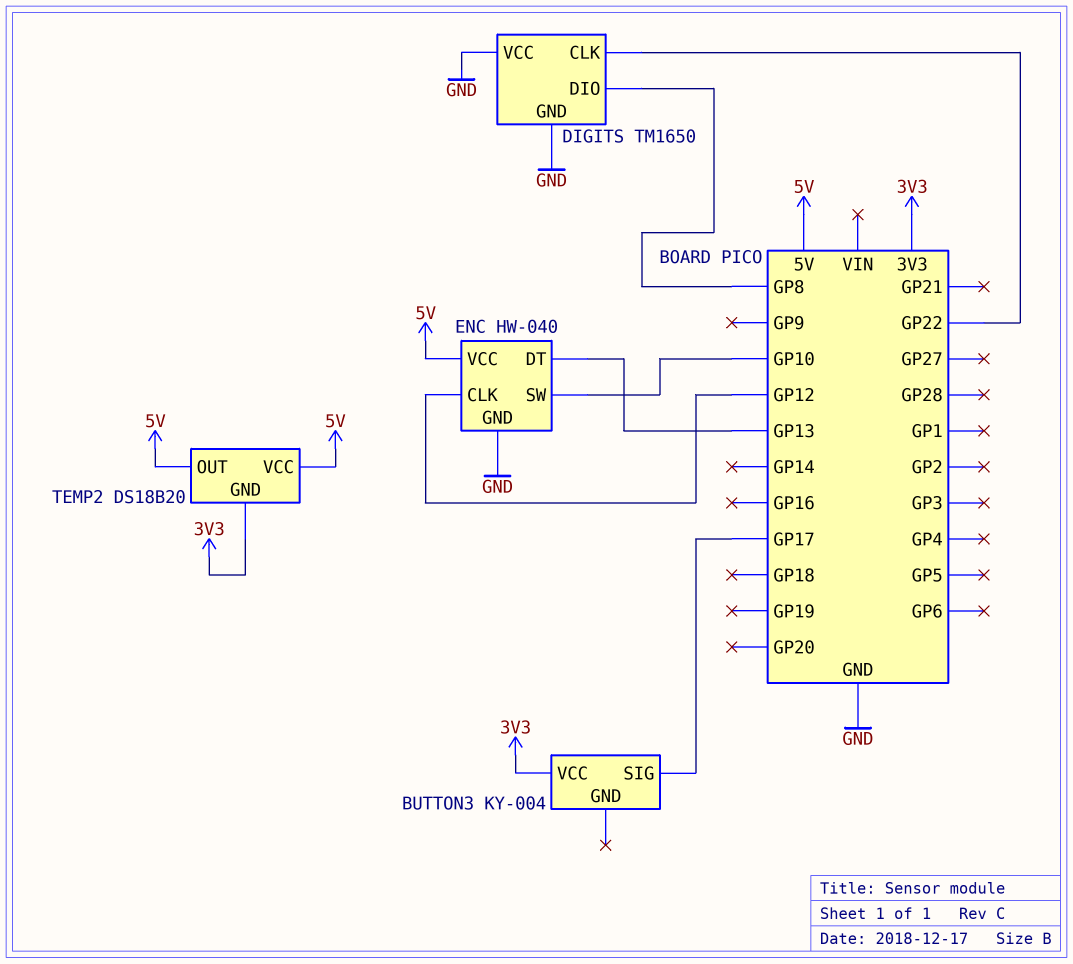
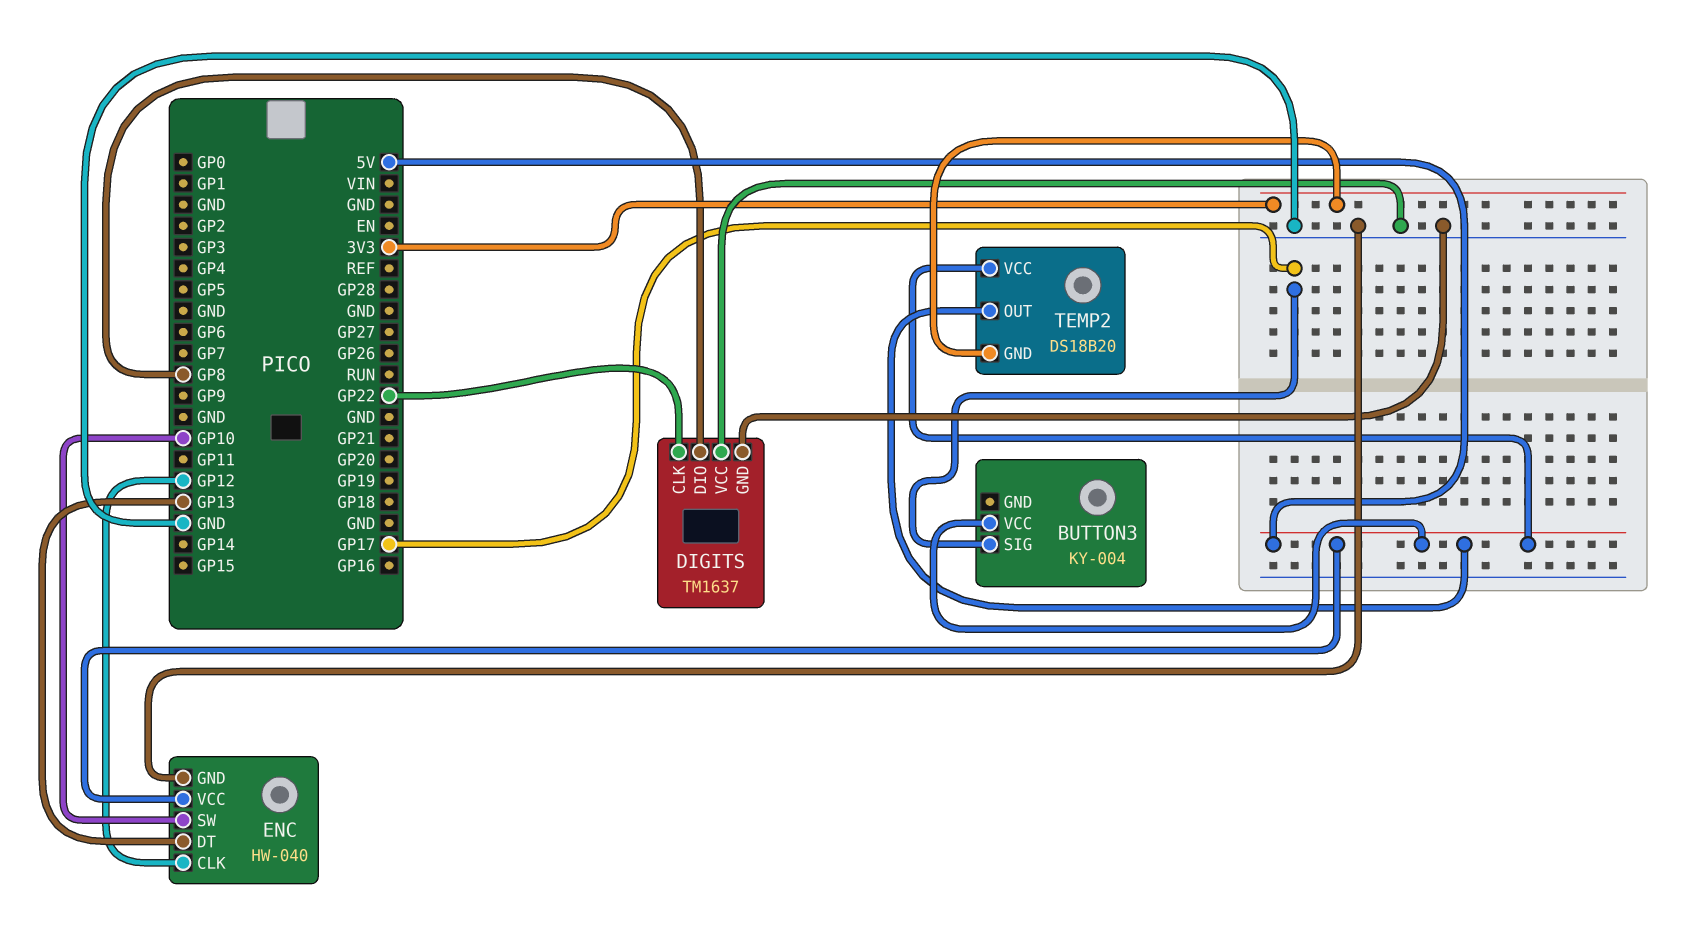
BUTTON3 pin VCC: 3V3 -> 5V
DIGITS: TM1650 -> TM1637

